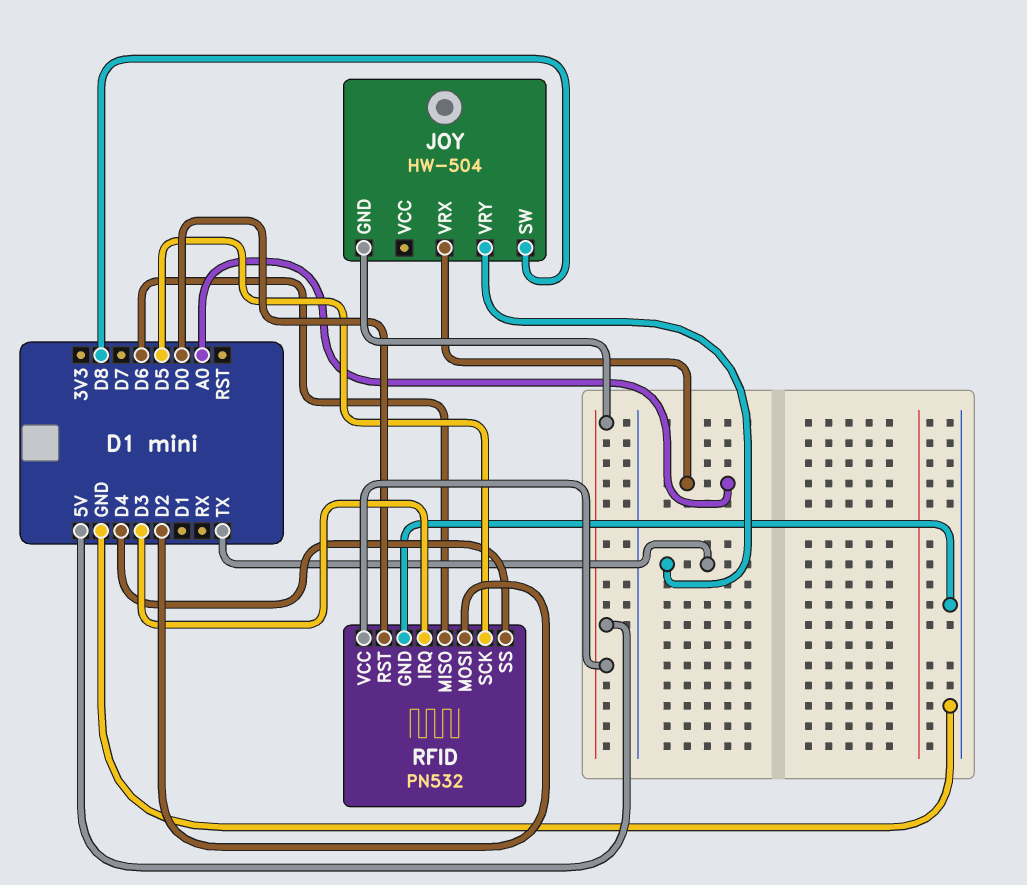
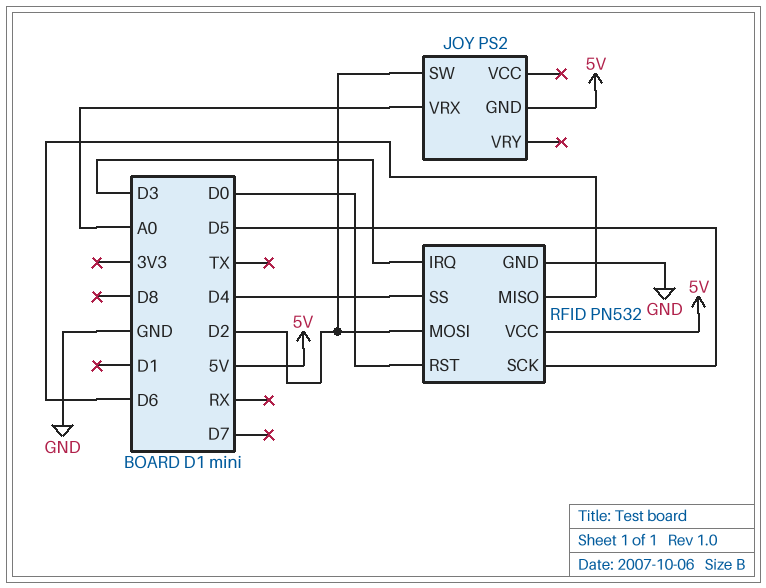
JOY: HW-504 -> PS2
JOY pin SW: D8 -> D2
JOY pin VRY: TX -> none

